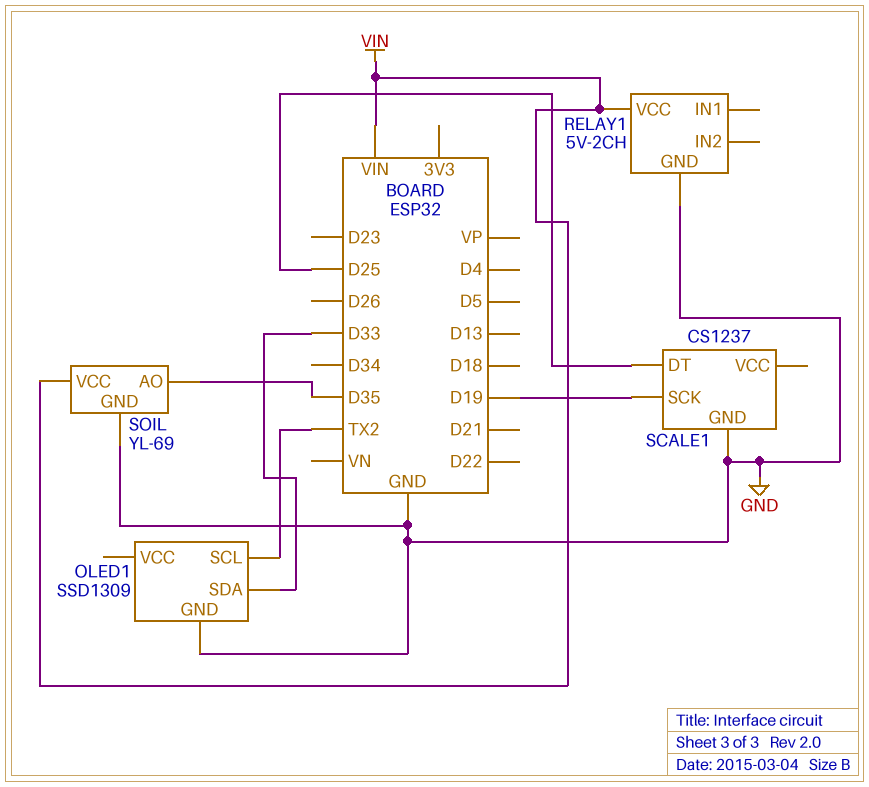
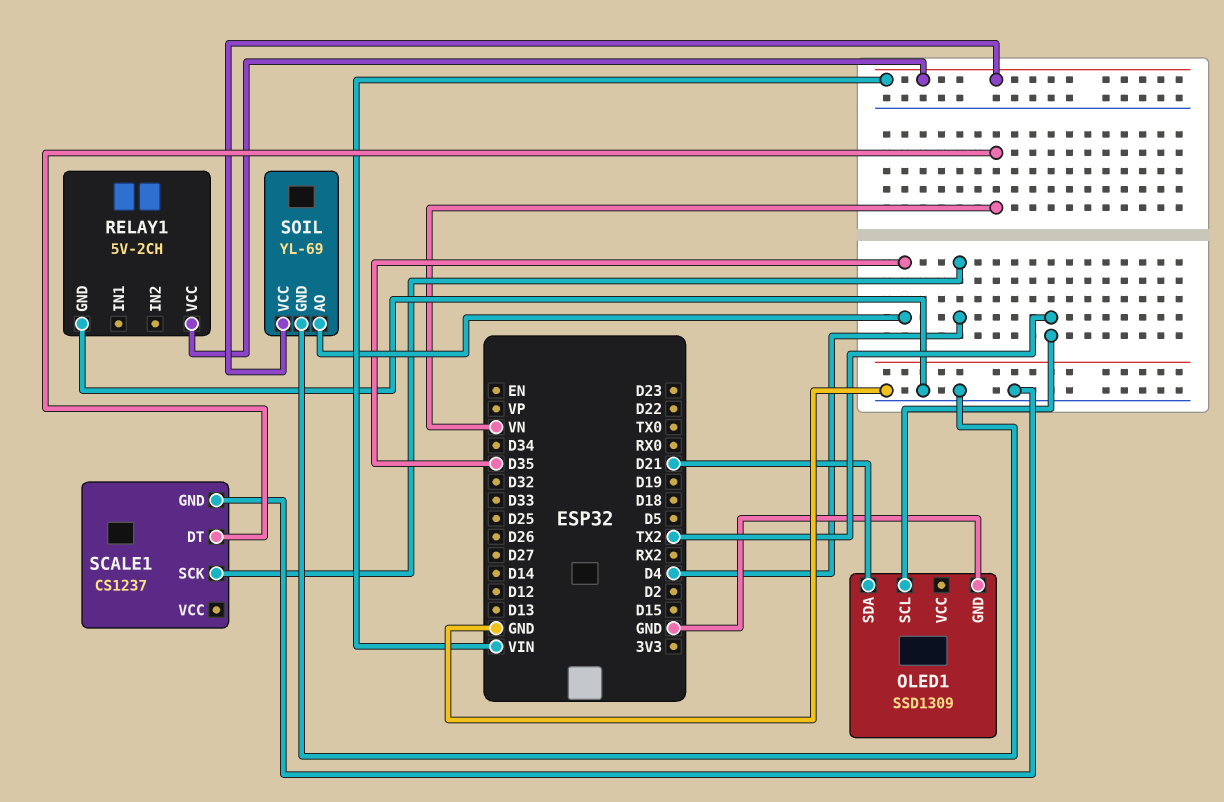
OLED1 pin SDA: D33 -> D21
SCALE1 pin DT: D25 -> VN
SCALE1 pin SCK: D19 -> D4

